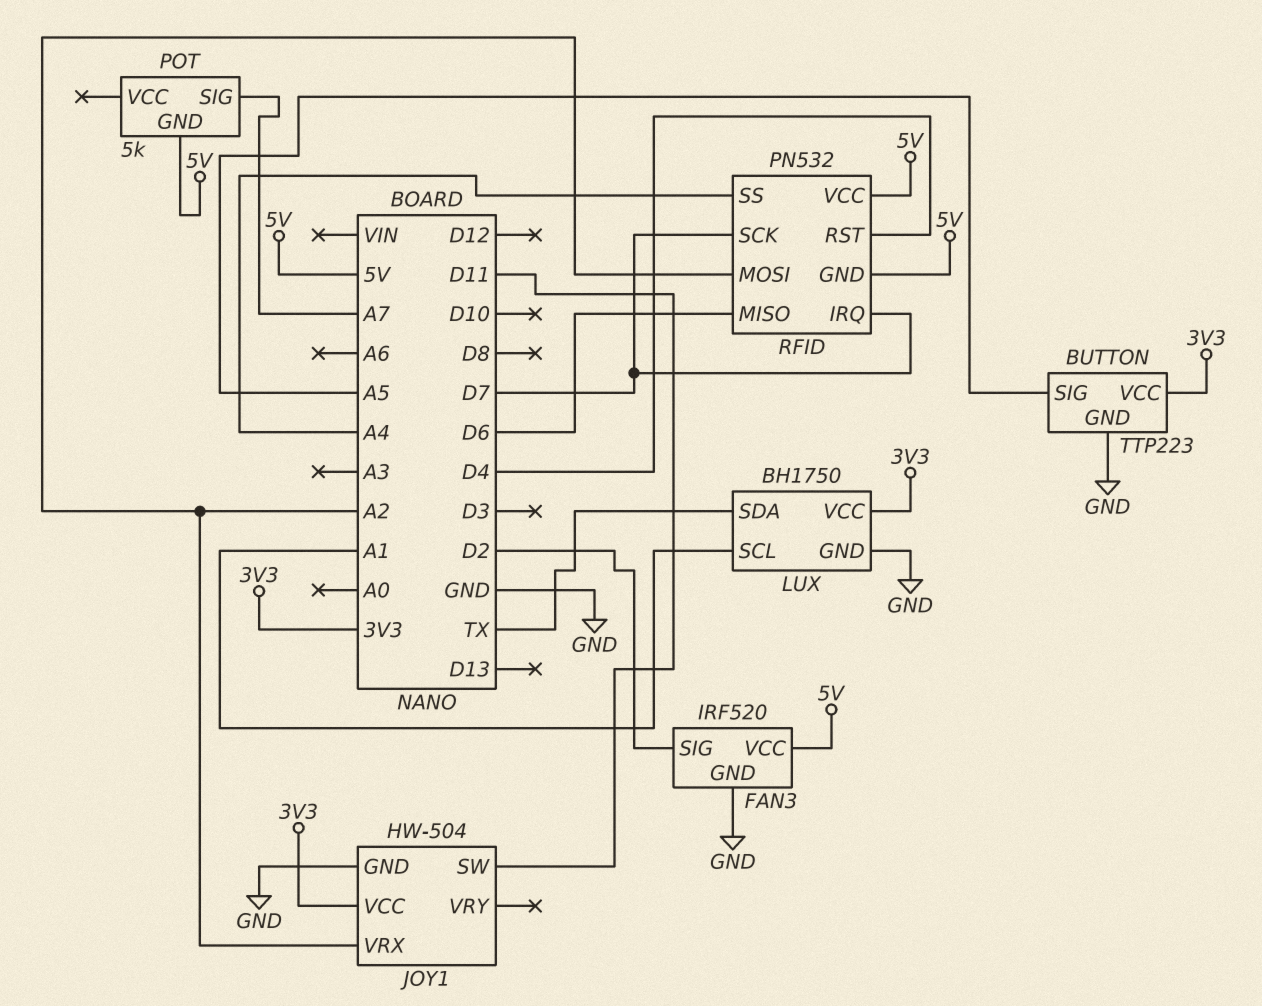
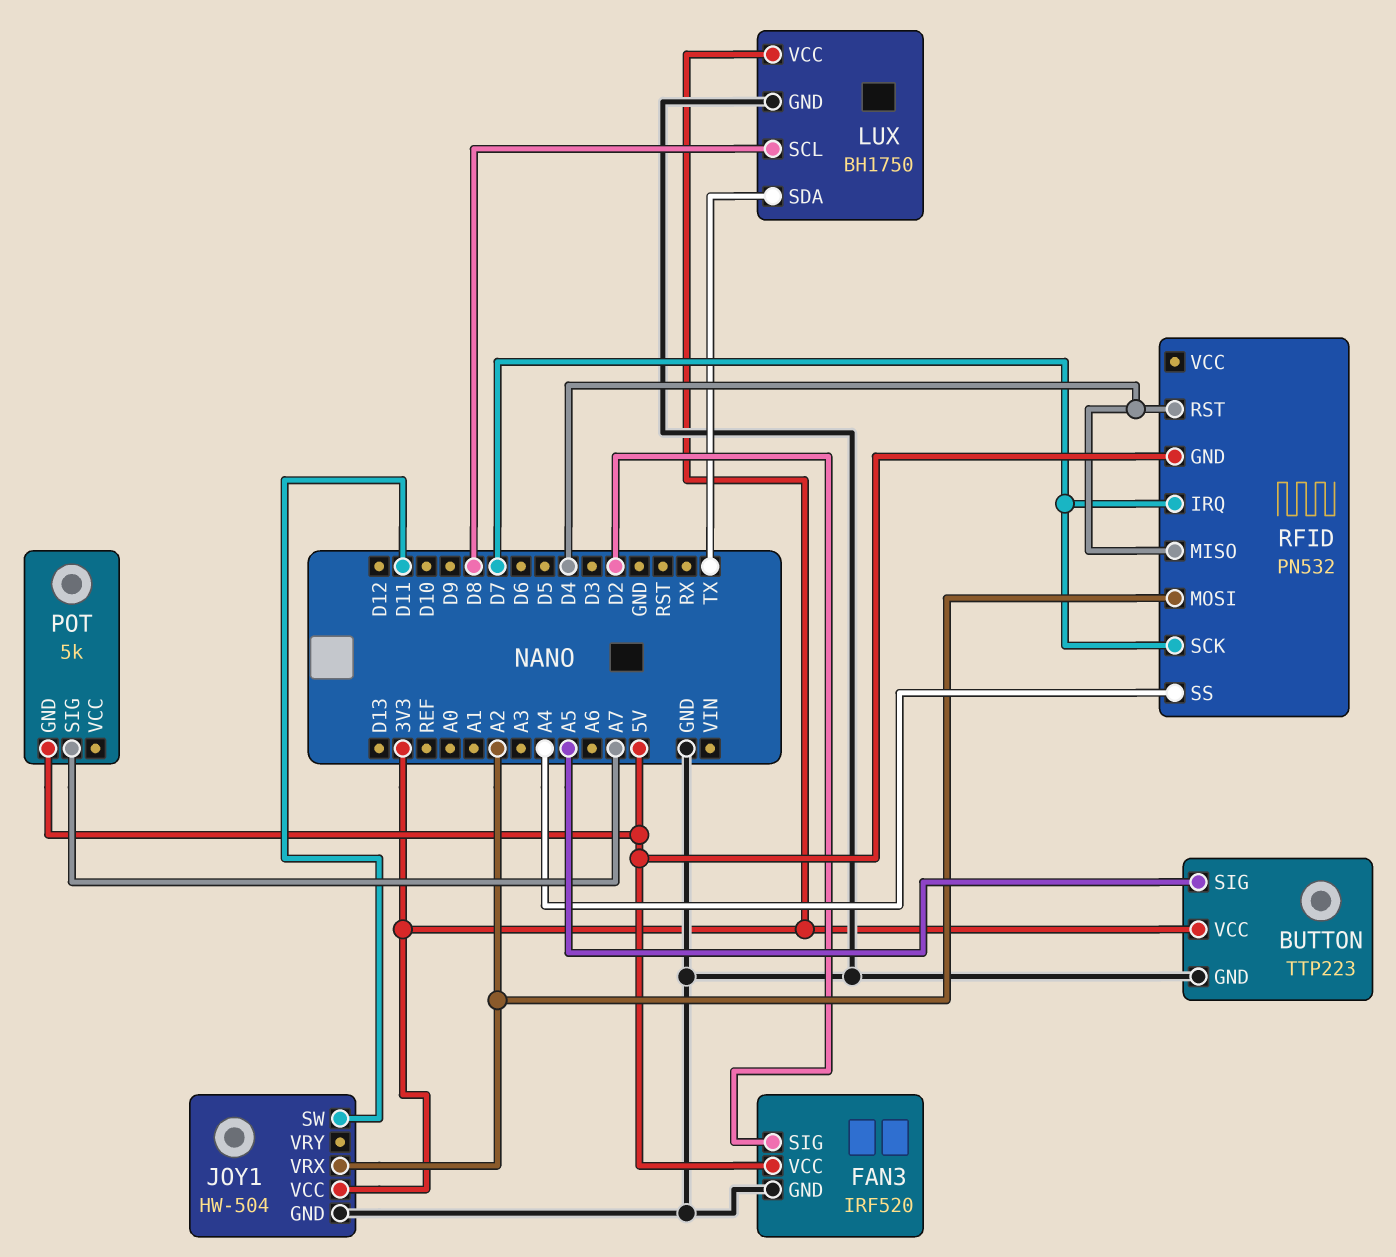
LUX pin SCL: A1 -> D8
RFID pin MISO: D6 -> D4
RFID pin VCC: 5V -> none

